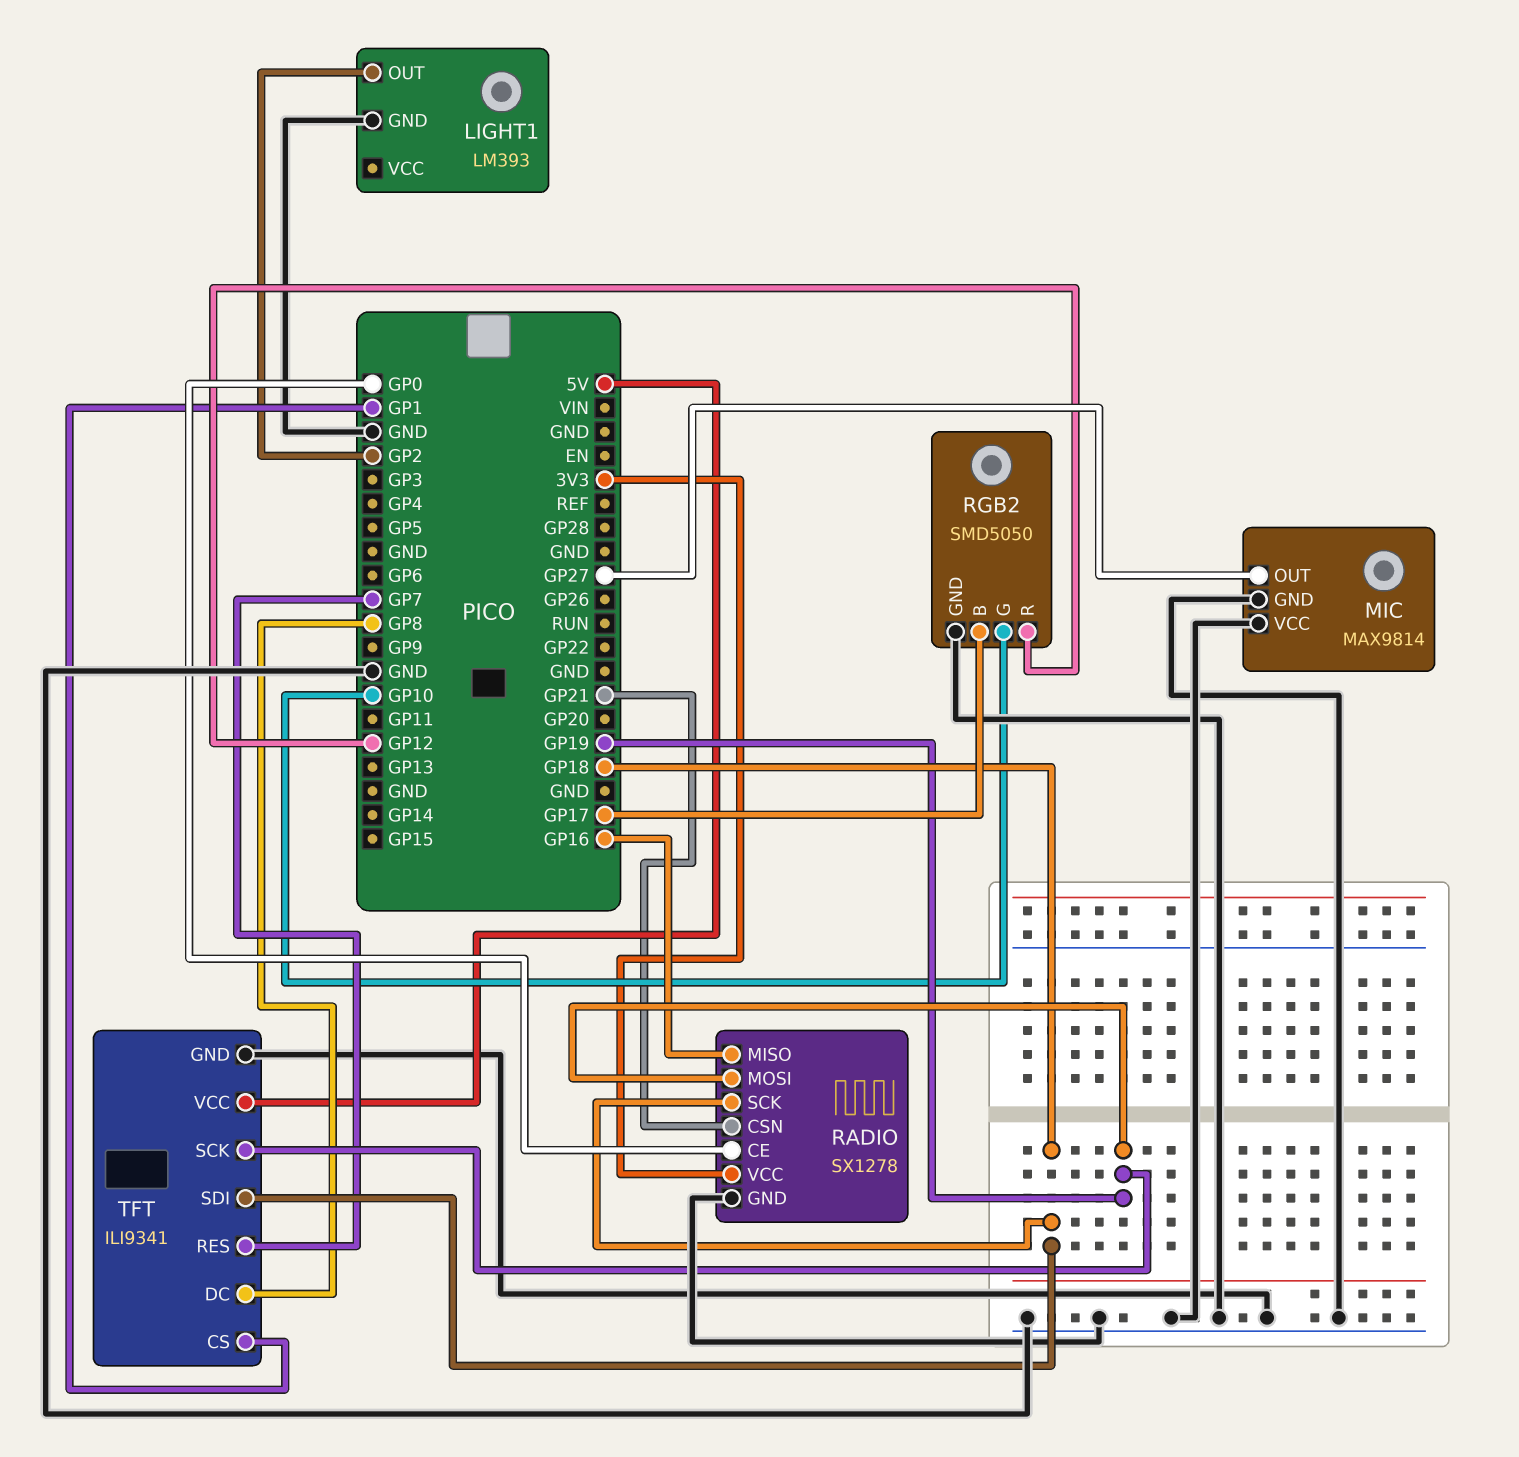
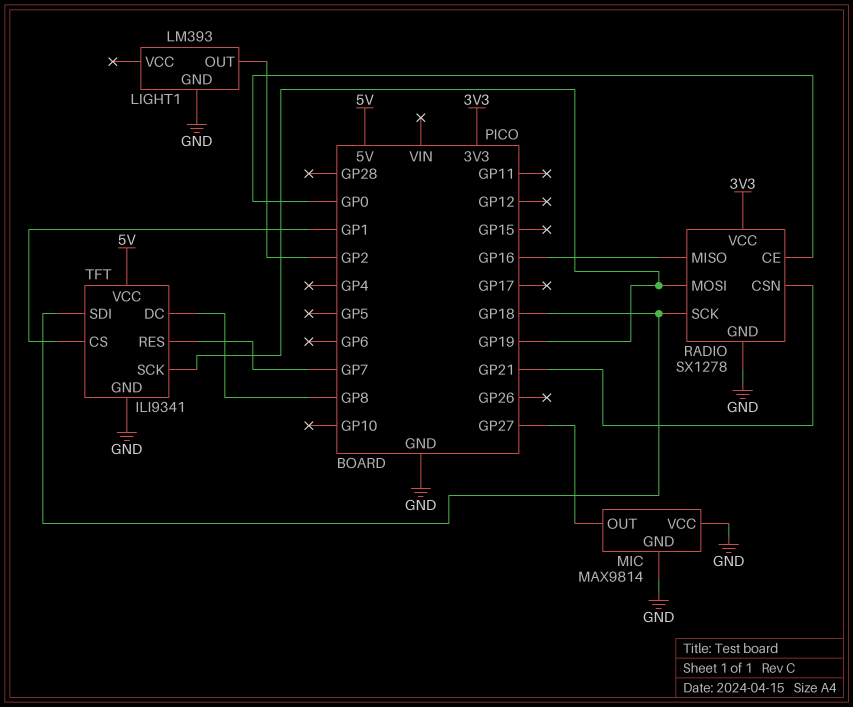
RGB2: SMD5050 -> none
RGB2 pin B: GP17 -> none
RGB2 pin G: GP10 -> none
RGB2 pin GND: GND -> none
RGB2 pin R: GP12 -> none

